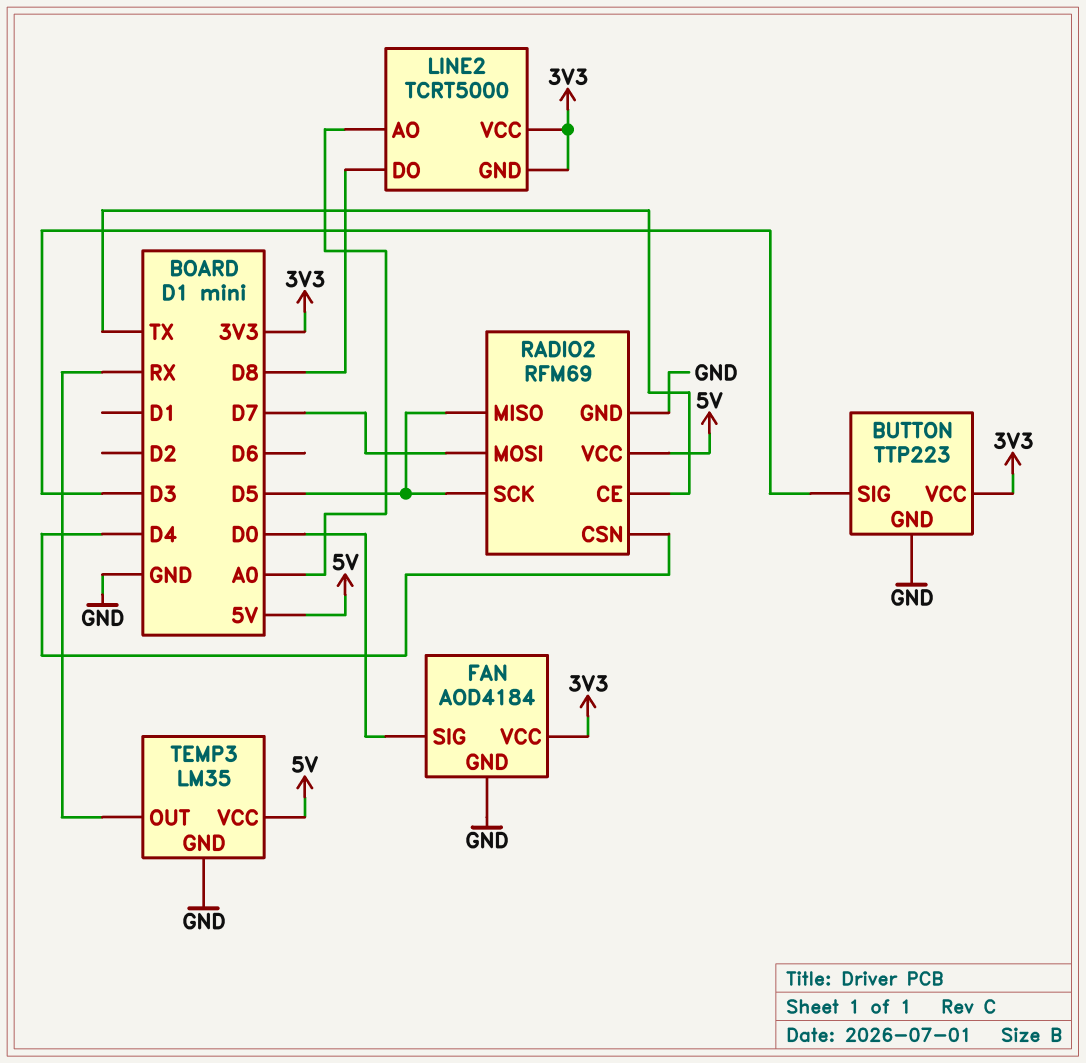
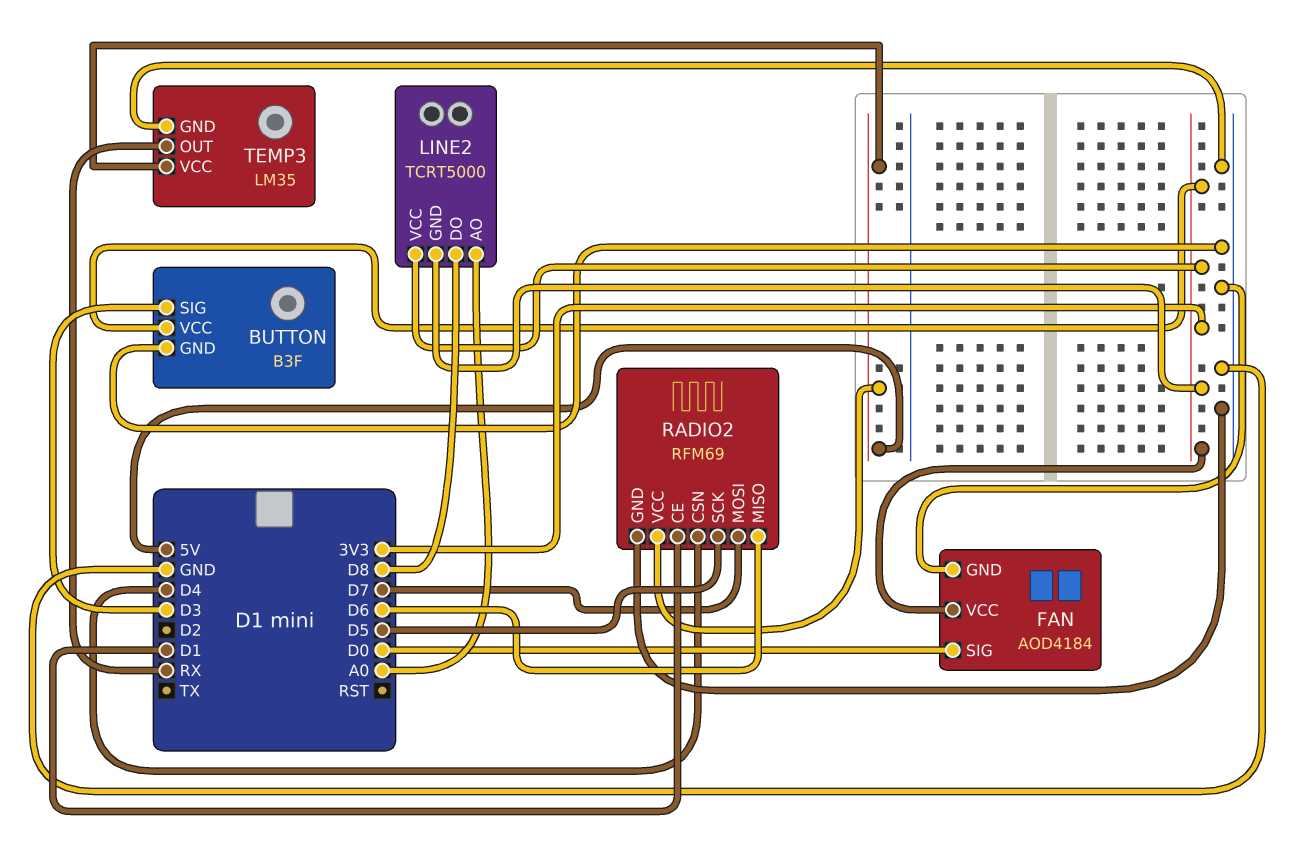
BUTTON: TTP223 -> B3F
RADIO2 pin CE: TX -> D1
RADIO2 pin MISO: D5 -> D6

